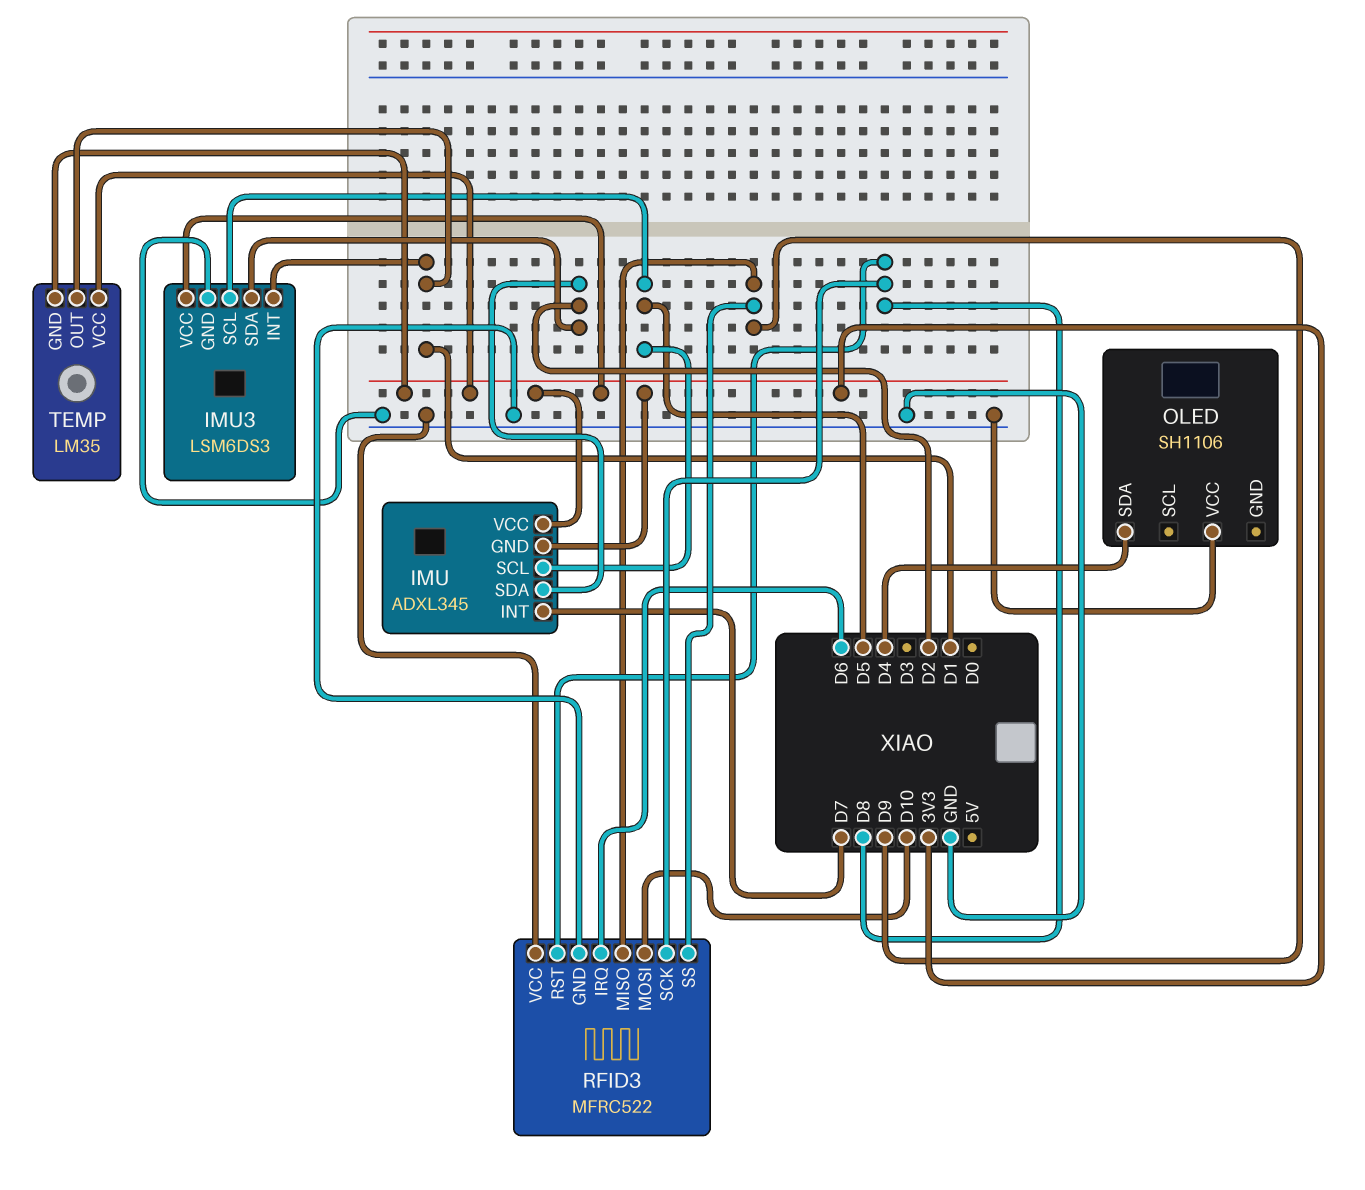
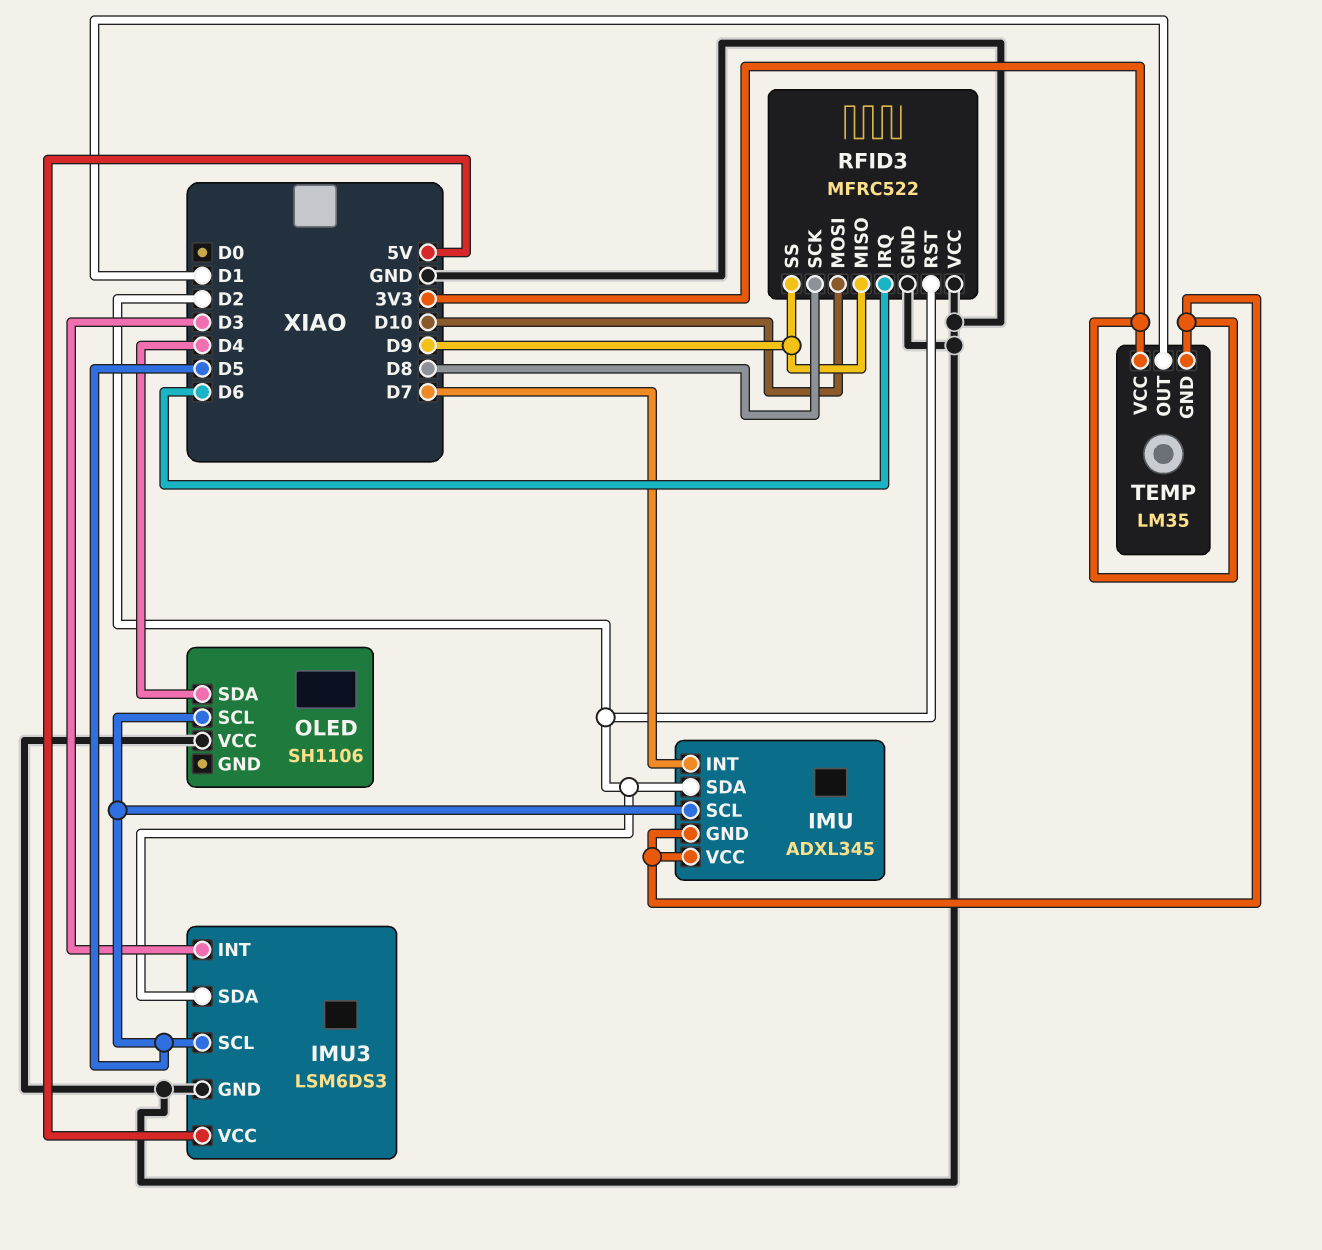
IMU3 pin INT: D1 -> D3
IMU3 pin VCC: 3V3 -> 5V
OLED pin SCL: none -> D5
RFID3 pin RST: D8 -> D2

